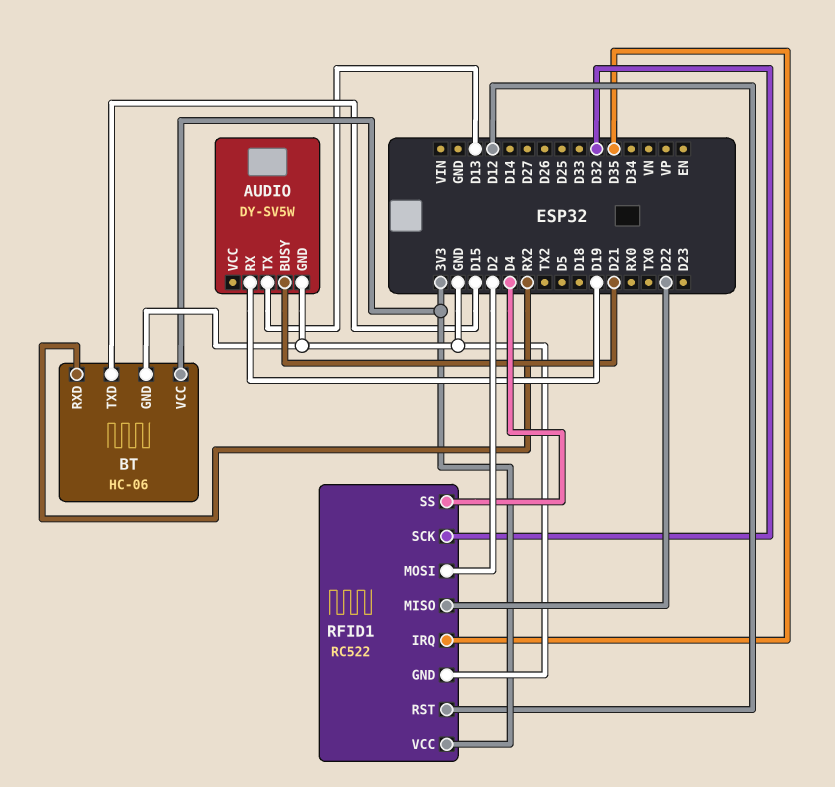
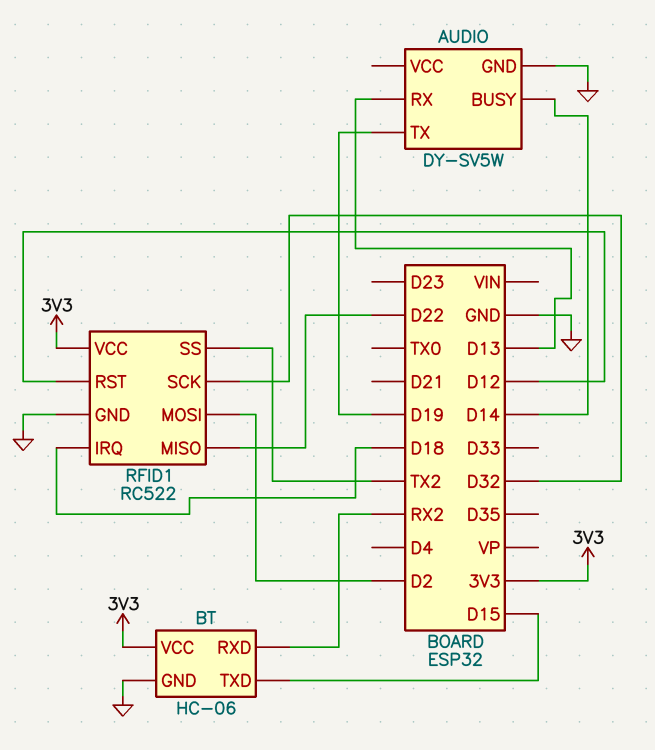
AUDIO pin BUSY: D21 -> D14
AUDIO pin RX: D19 -> D13
AUDIO pin TX: D13 -> D19
RFID1 pin IRQ: D35 -> D18
RFID1 pin SS: D4 -> TX2

